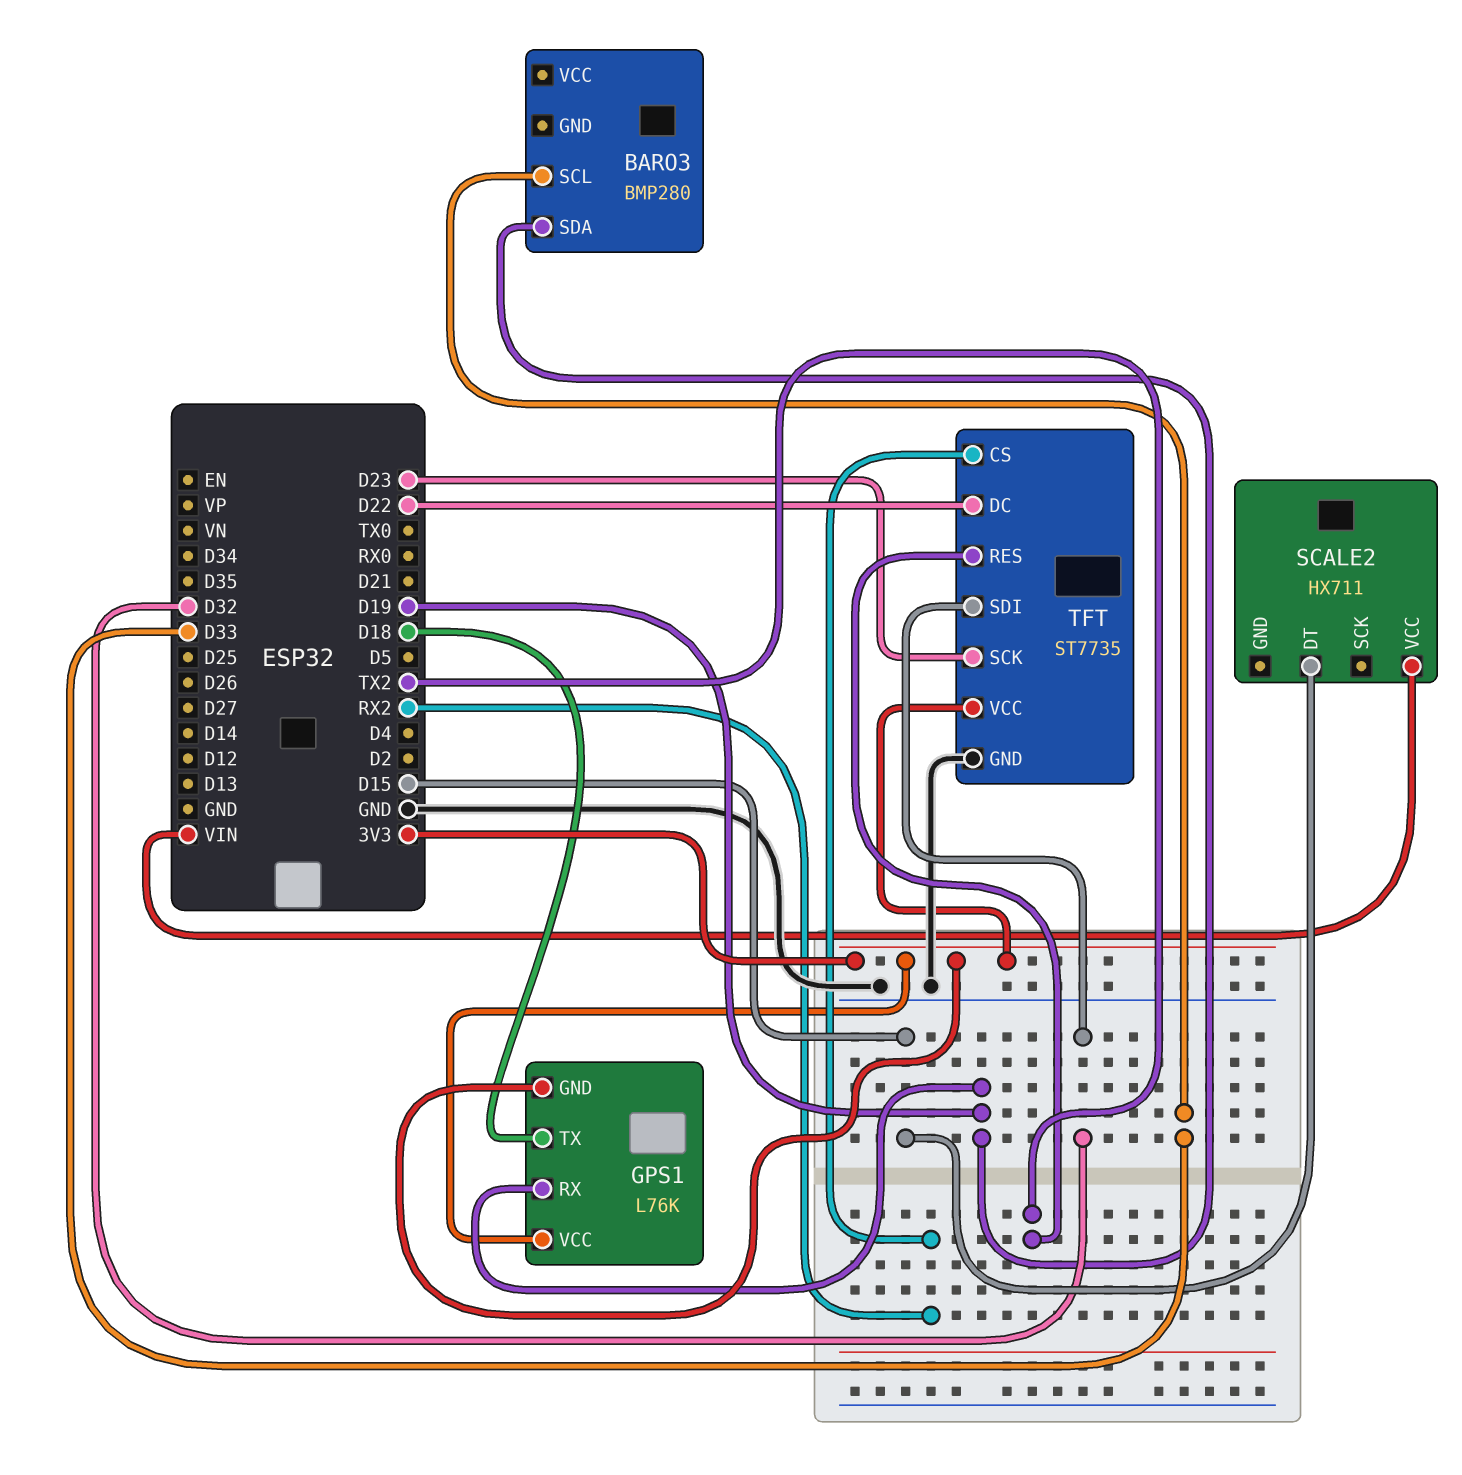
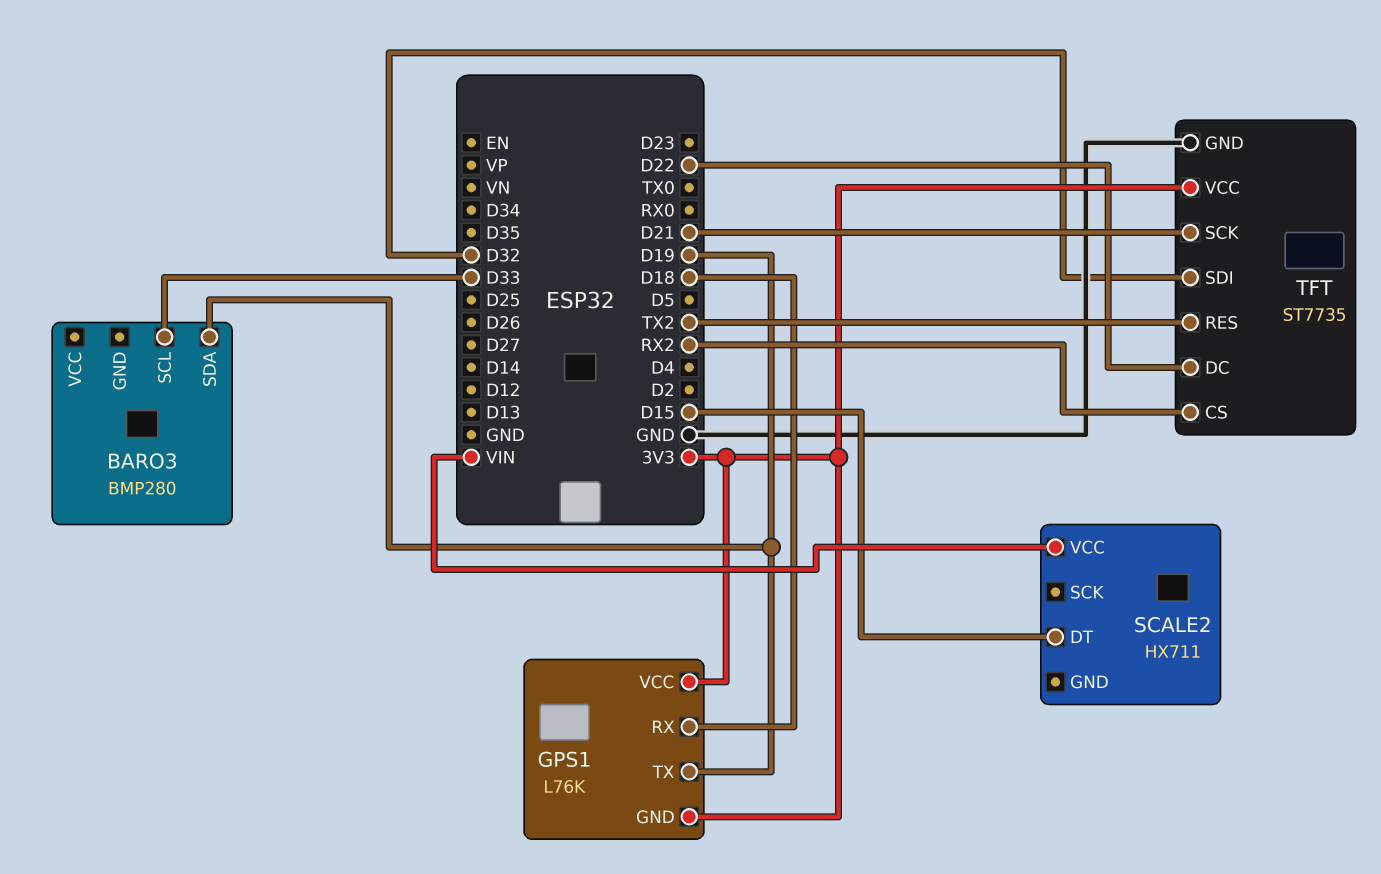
GPS1 pin RX: D19 -> D18
GPS1 pin TX: D18 -> D19
TFT pin SCK: D23 -> D21

